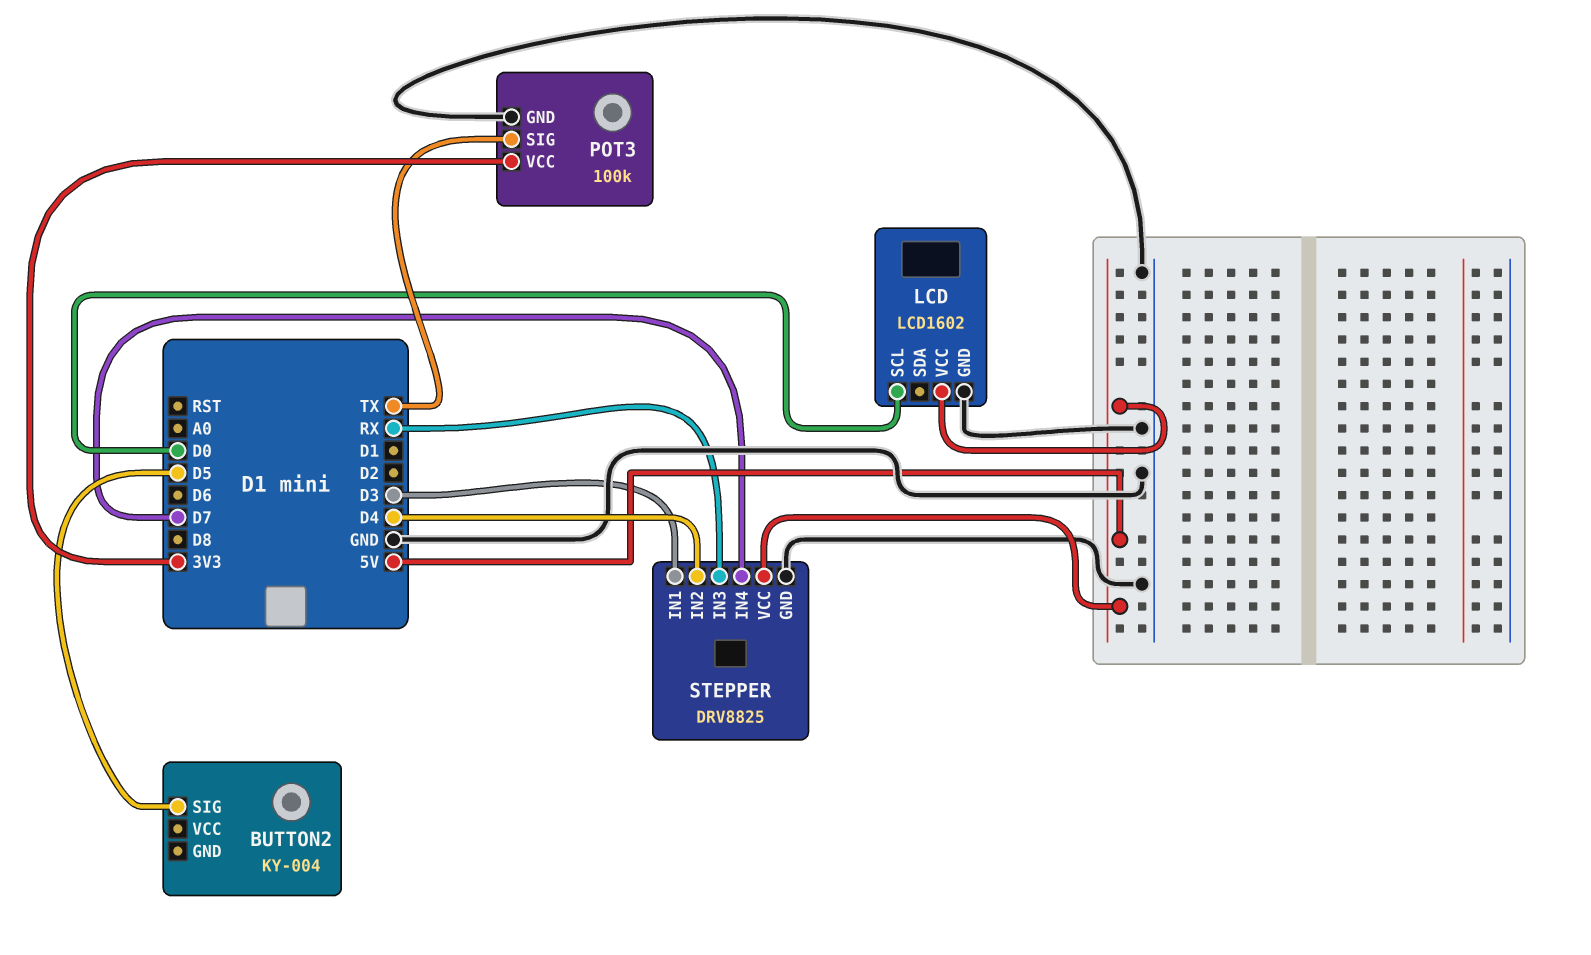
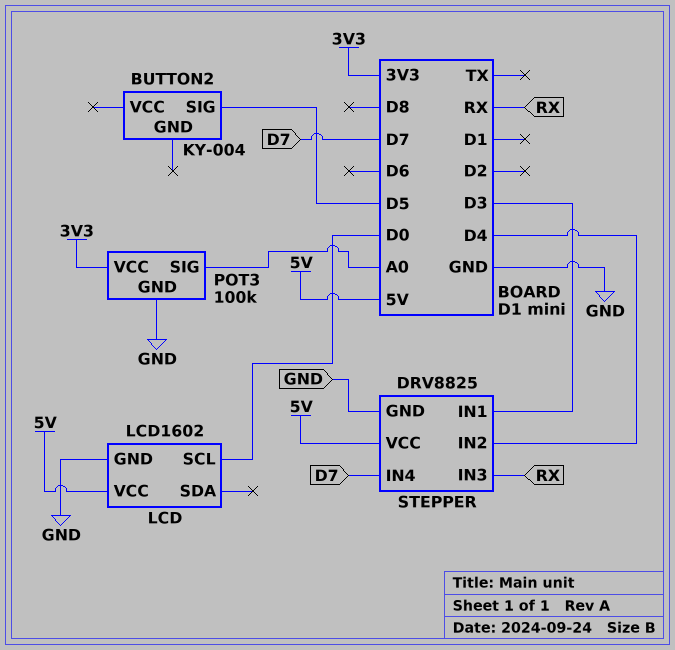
POT3 pin SIG: TX -> A0

